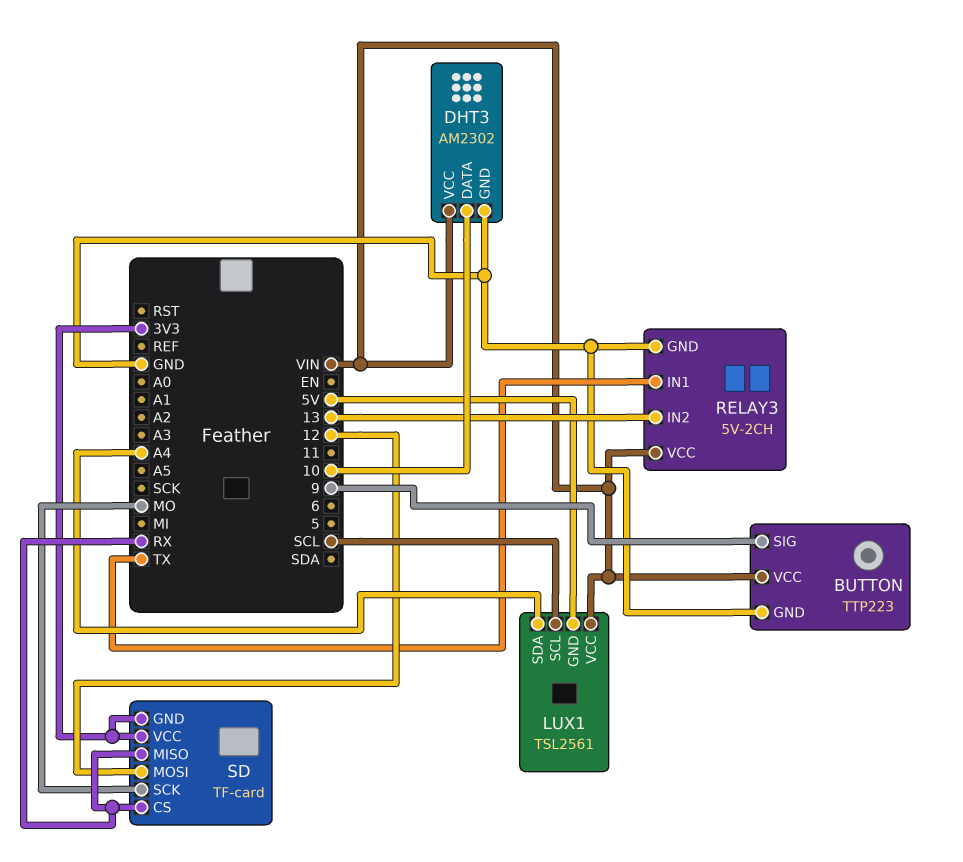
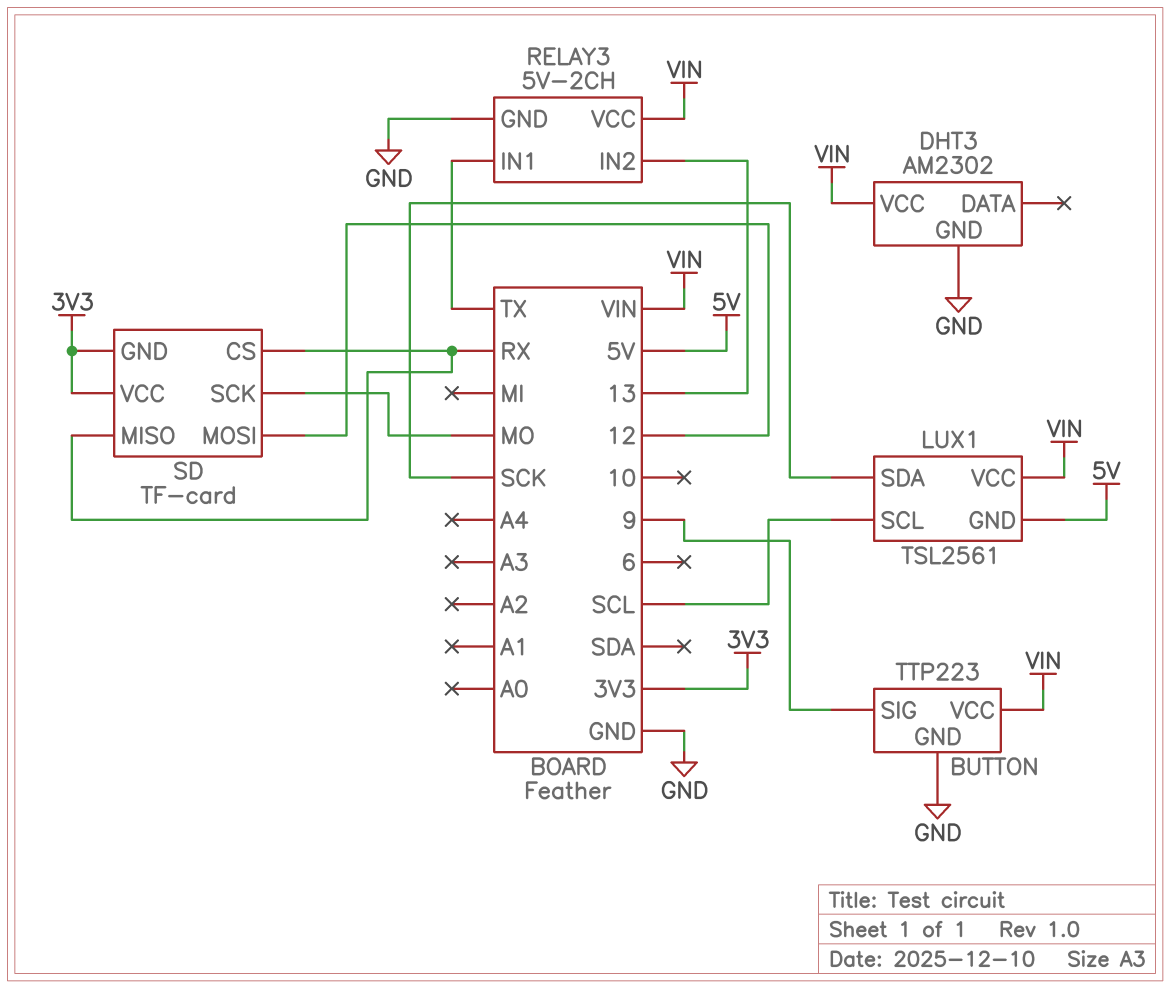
DHT3 pin DATA: 10 -> none
LUX1 pin SDA: A4 -> SCK

